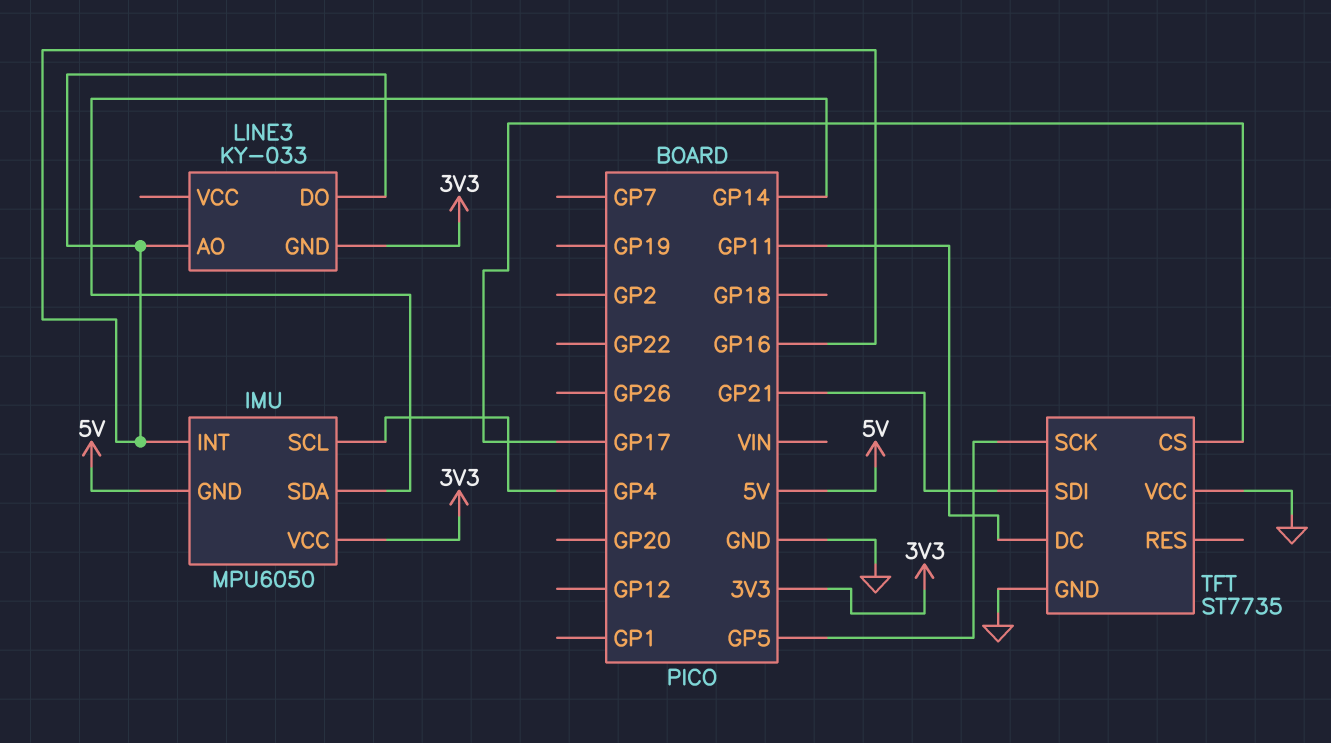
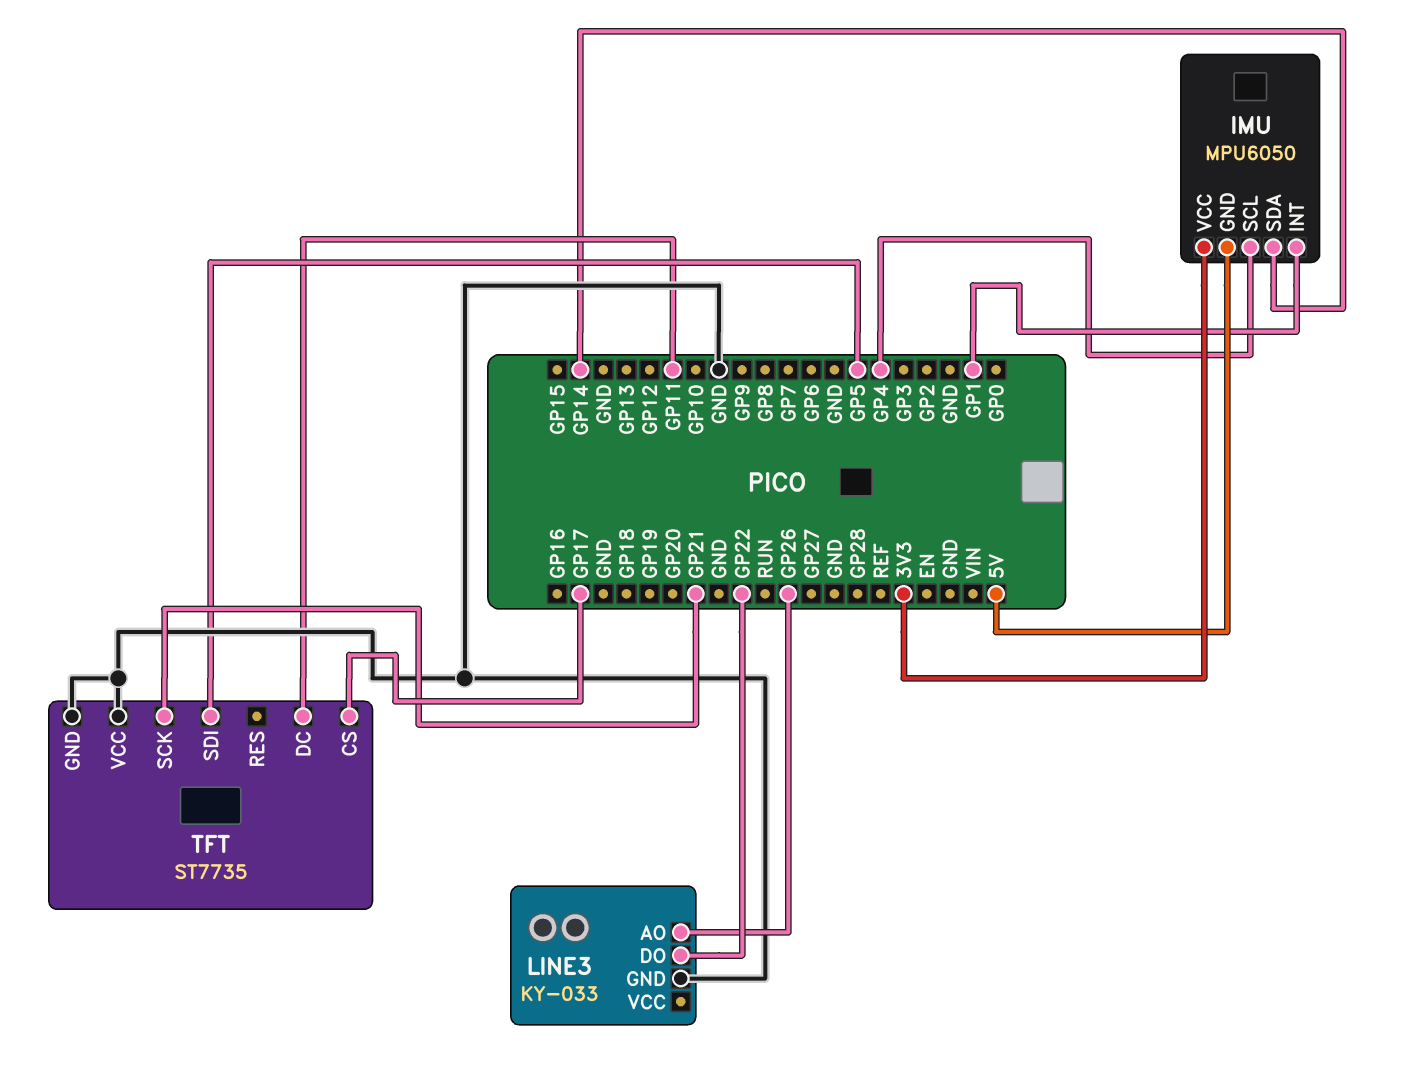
IMU pin INT: GP16 -> GP1
LINE3 pin AO: GP16 -> GP26
LINE3 pin DO: GP16 -> GP22
LINE3 pin GND: 3V3 -> GND
TFT pin SCK: GP5 -> GP21
TFT pin SDI: GP21 -> GP5

